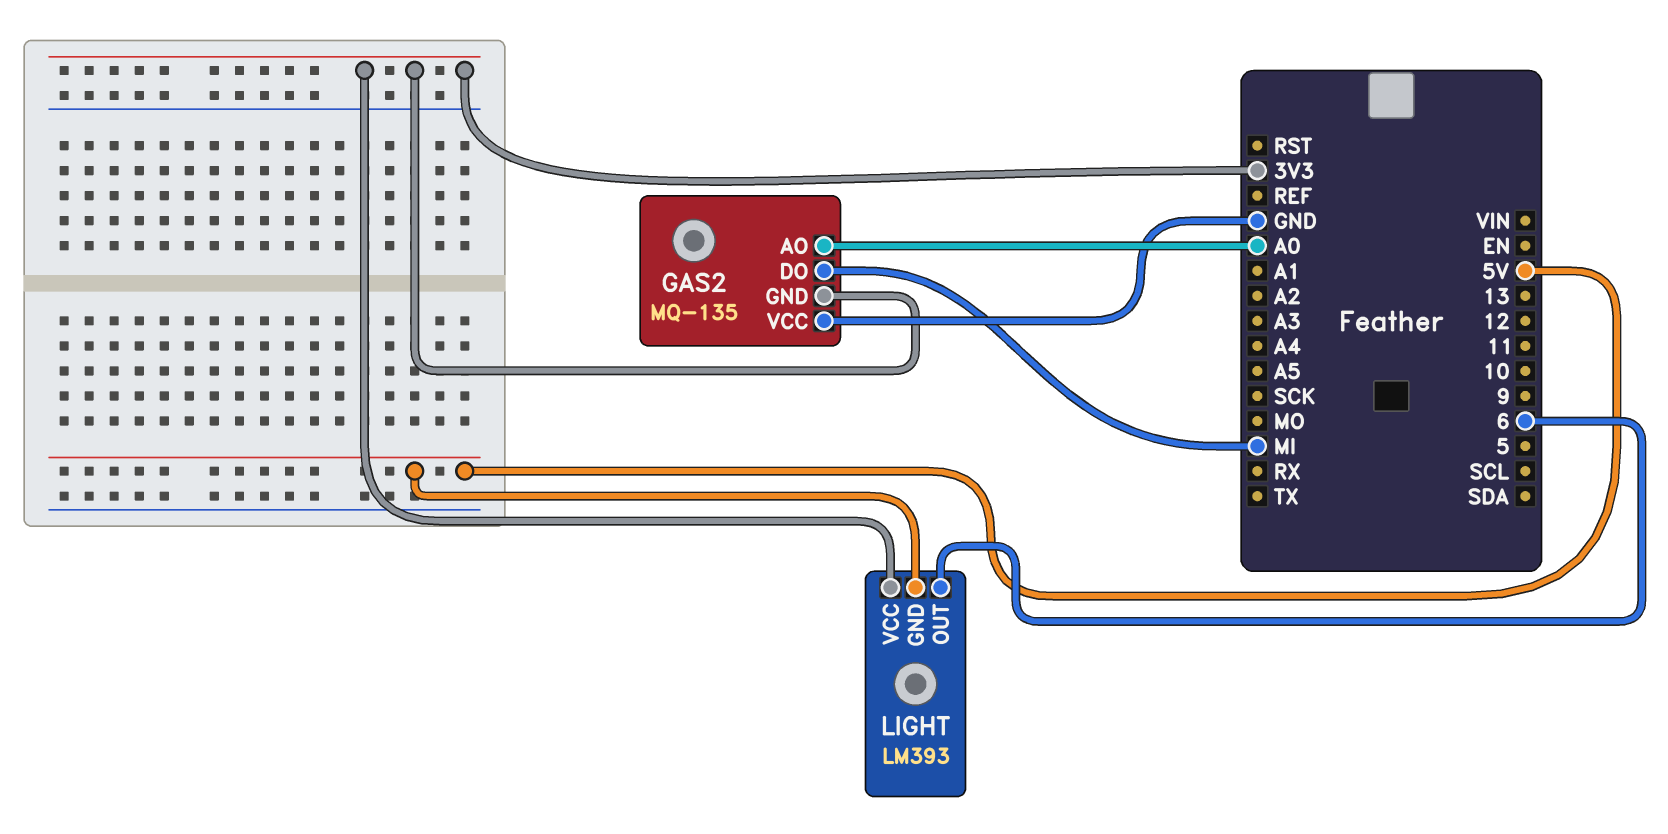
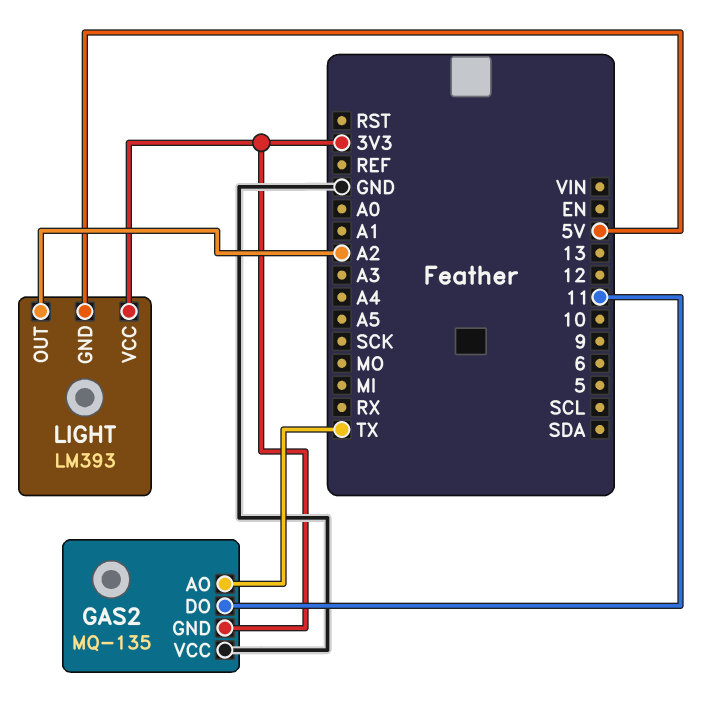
GAS2 pin AO: A0 -> TX
GAS2 pin DO: MI -> 11
LIGHT pin OUT: 6 -> A2

